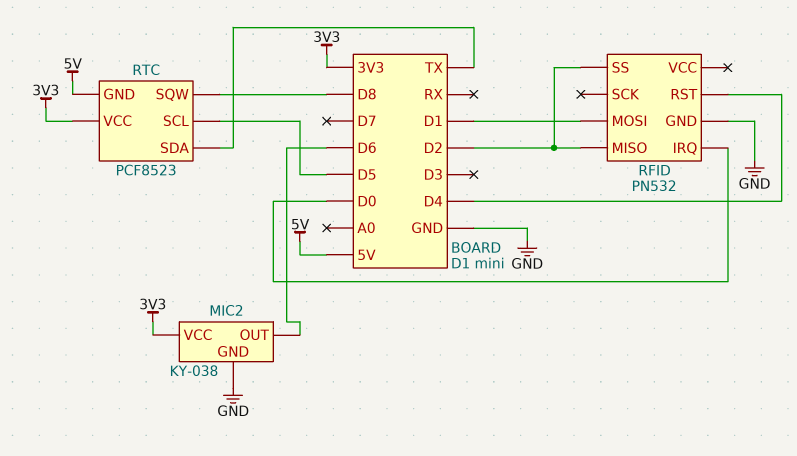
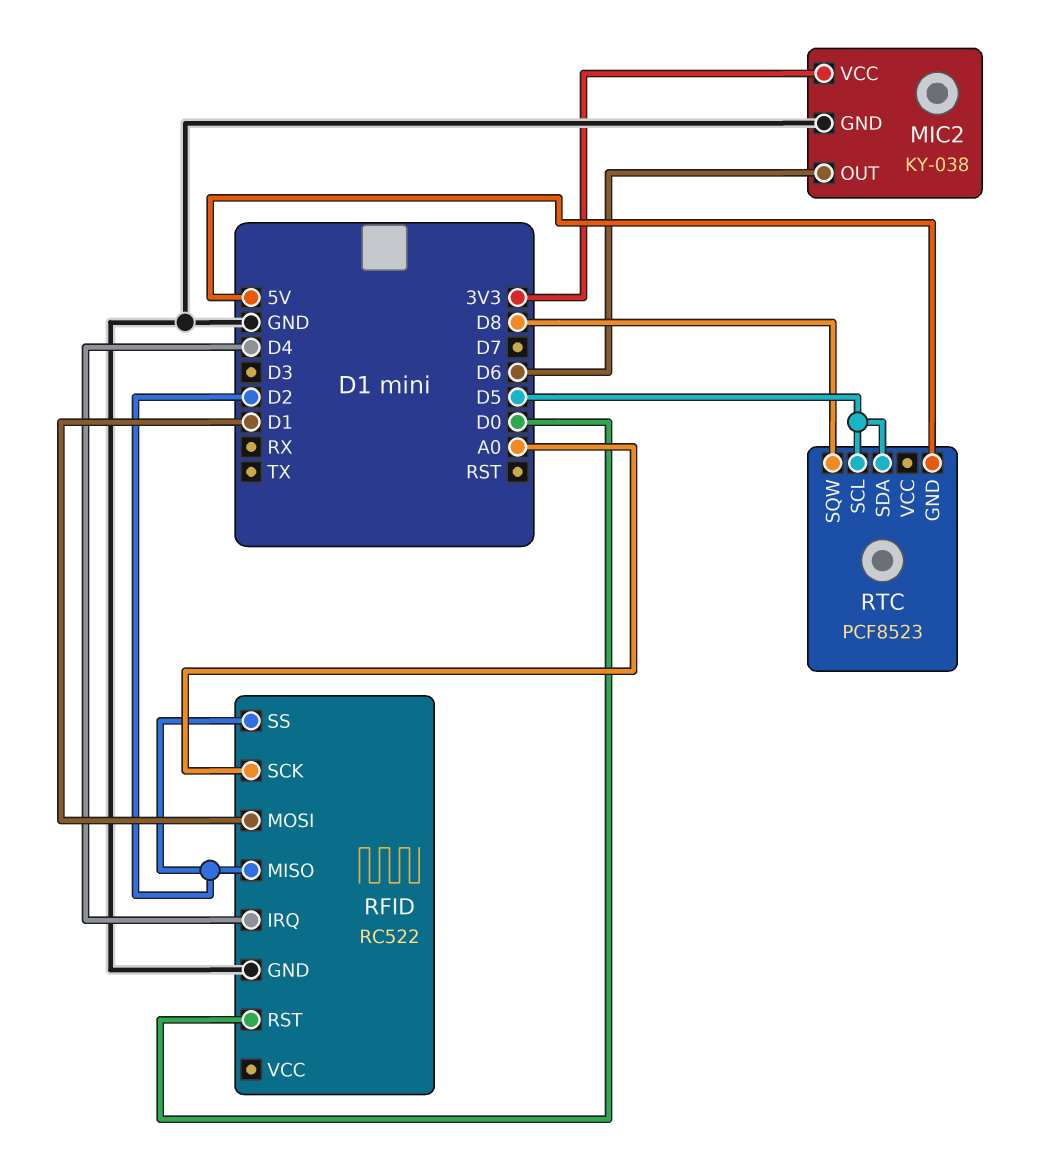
RFID: PN532 -> RC522
RFID pin IRQ: D0 -> D4
RFID pin RST: D4 -> D0
RFID pin SCK: none -> A0
RTC pin SDA: TX -> D5
RTC pin VCC: 3V3 -> none

